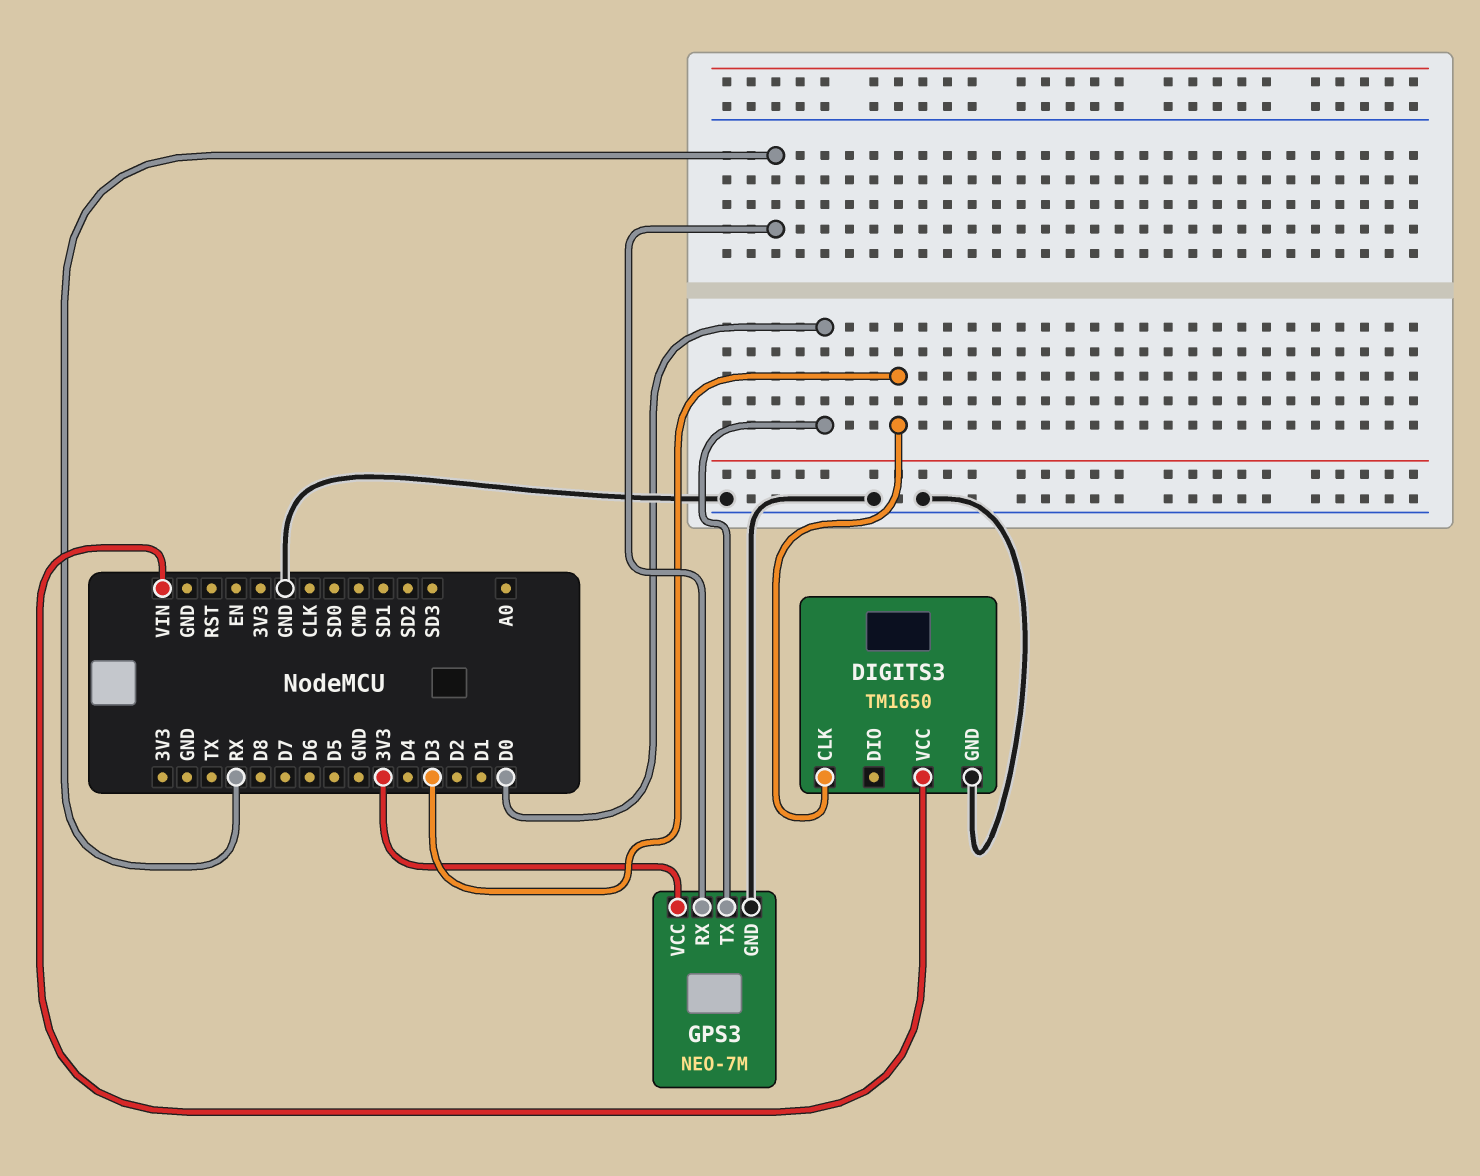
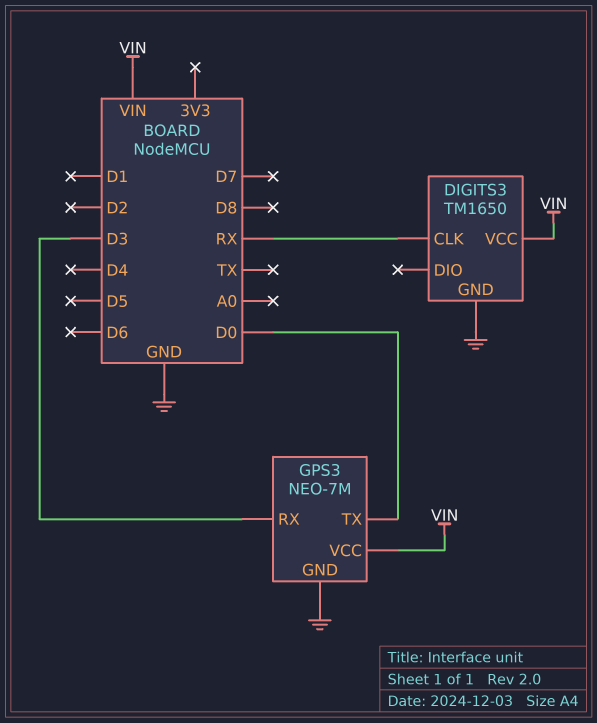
DIGITS3 pin CLK: D3 -> RX
GPS3 pin RX: RX -> D3
GPS3 pin VCC: 3V3 -> VIN

